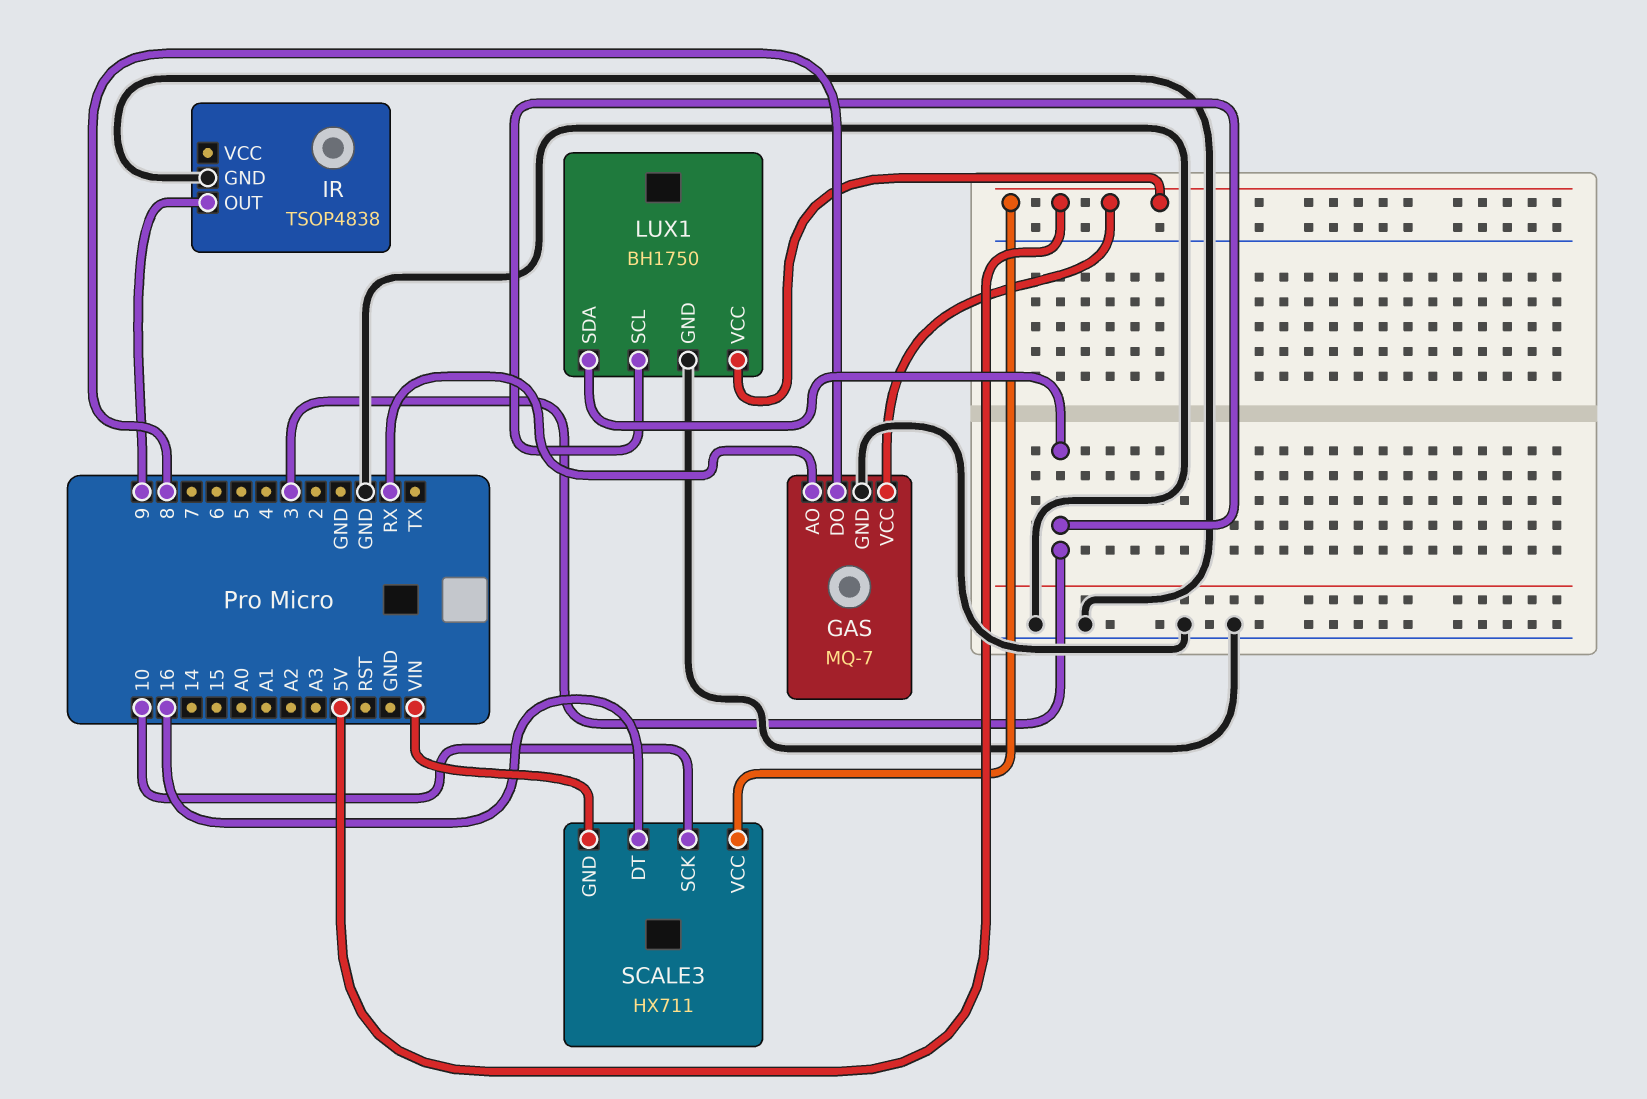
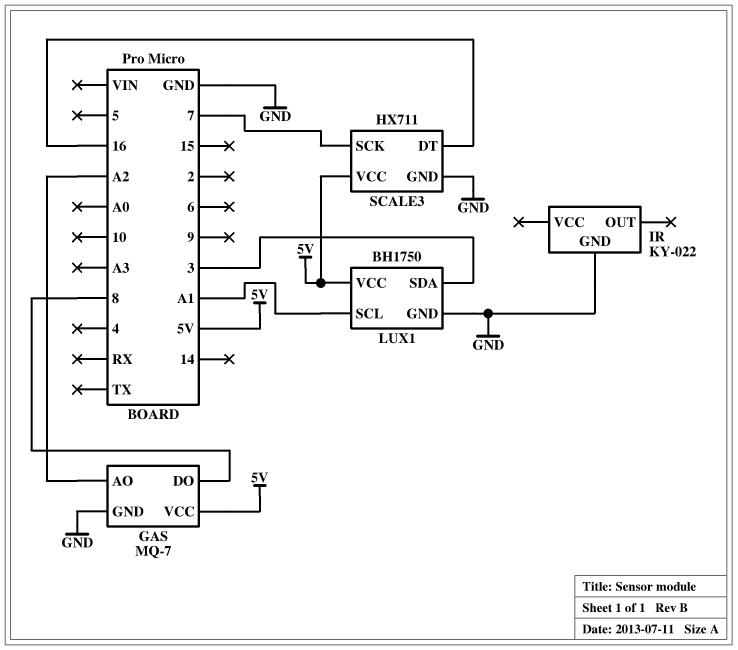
GAS pin AO: RX -> A2
IR: TSOP4838 -> KY-022
IR pin OUT: 9 -> none
LUX1 pin SCL: 3 -> A1
SCALE3 pin GND: VIN -> GND
SCALE3 pin SCK: 10 -> 7

